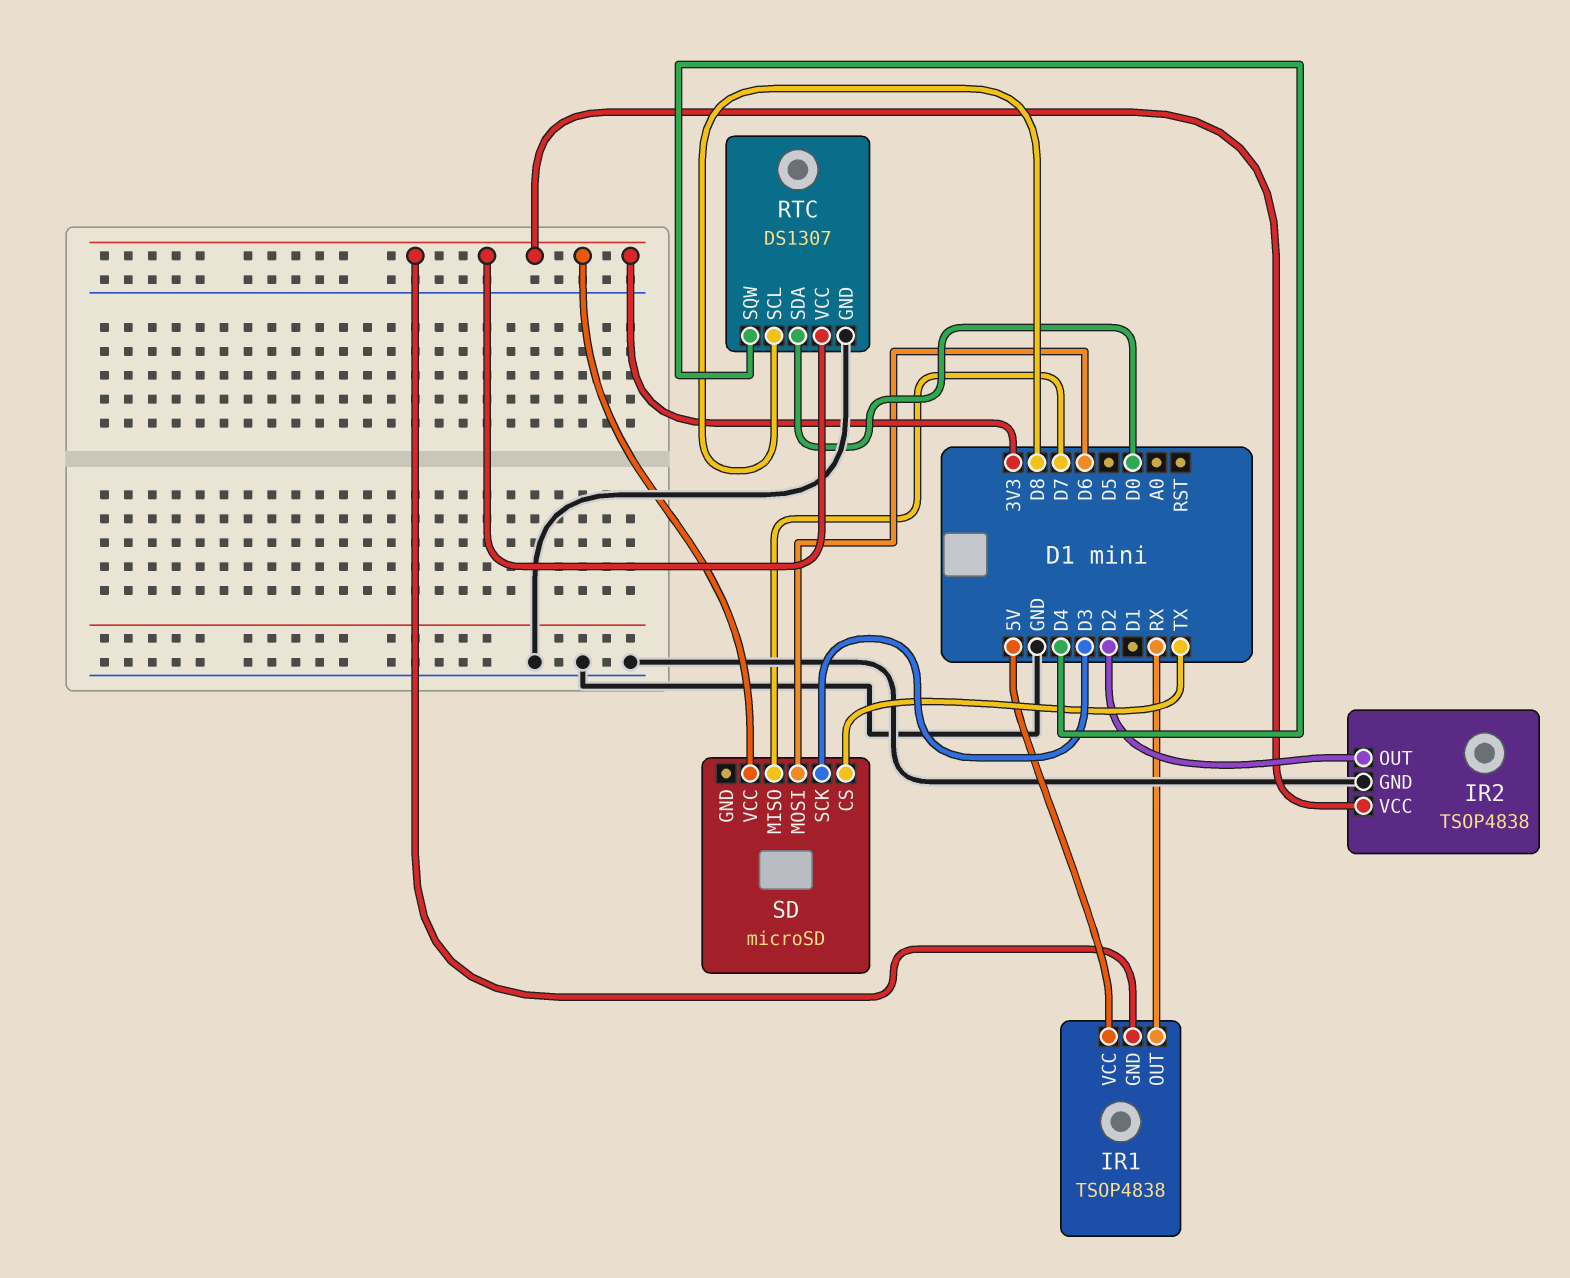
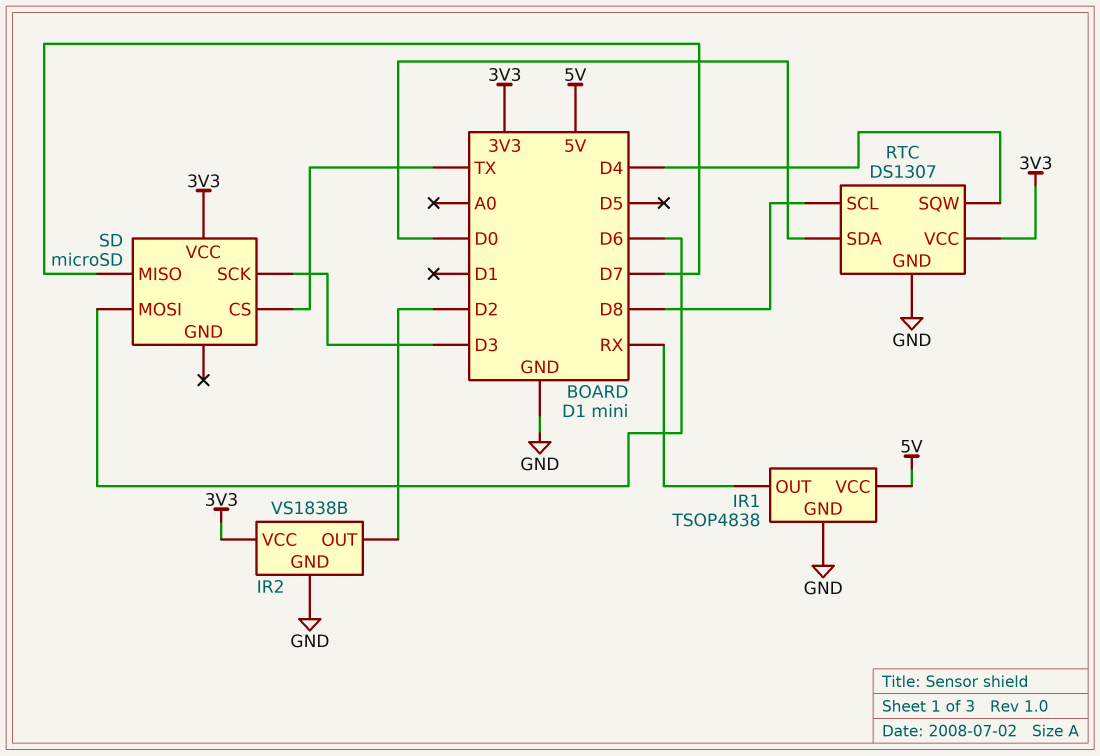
IR1 pin GND: 3V3 -> GND
IR2: TSOP4838 -> VS1838B

